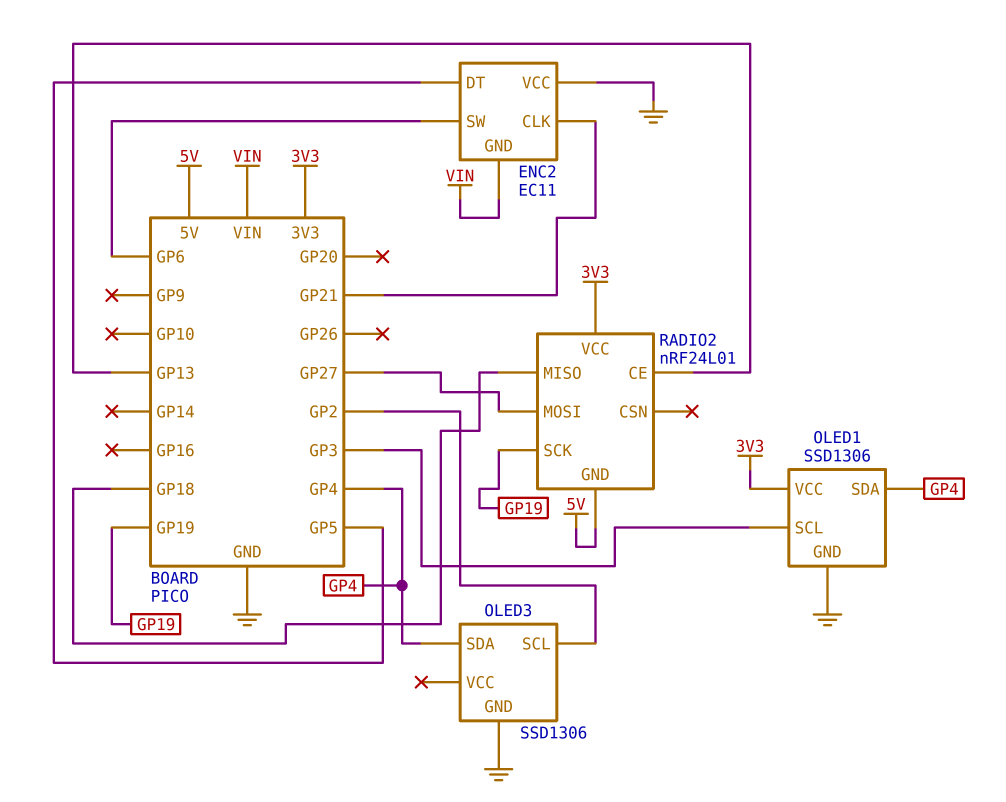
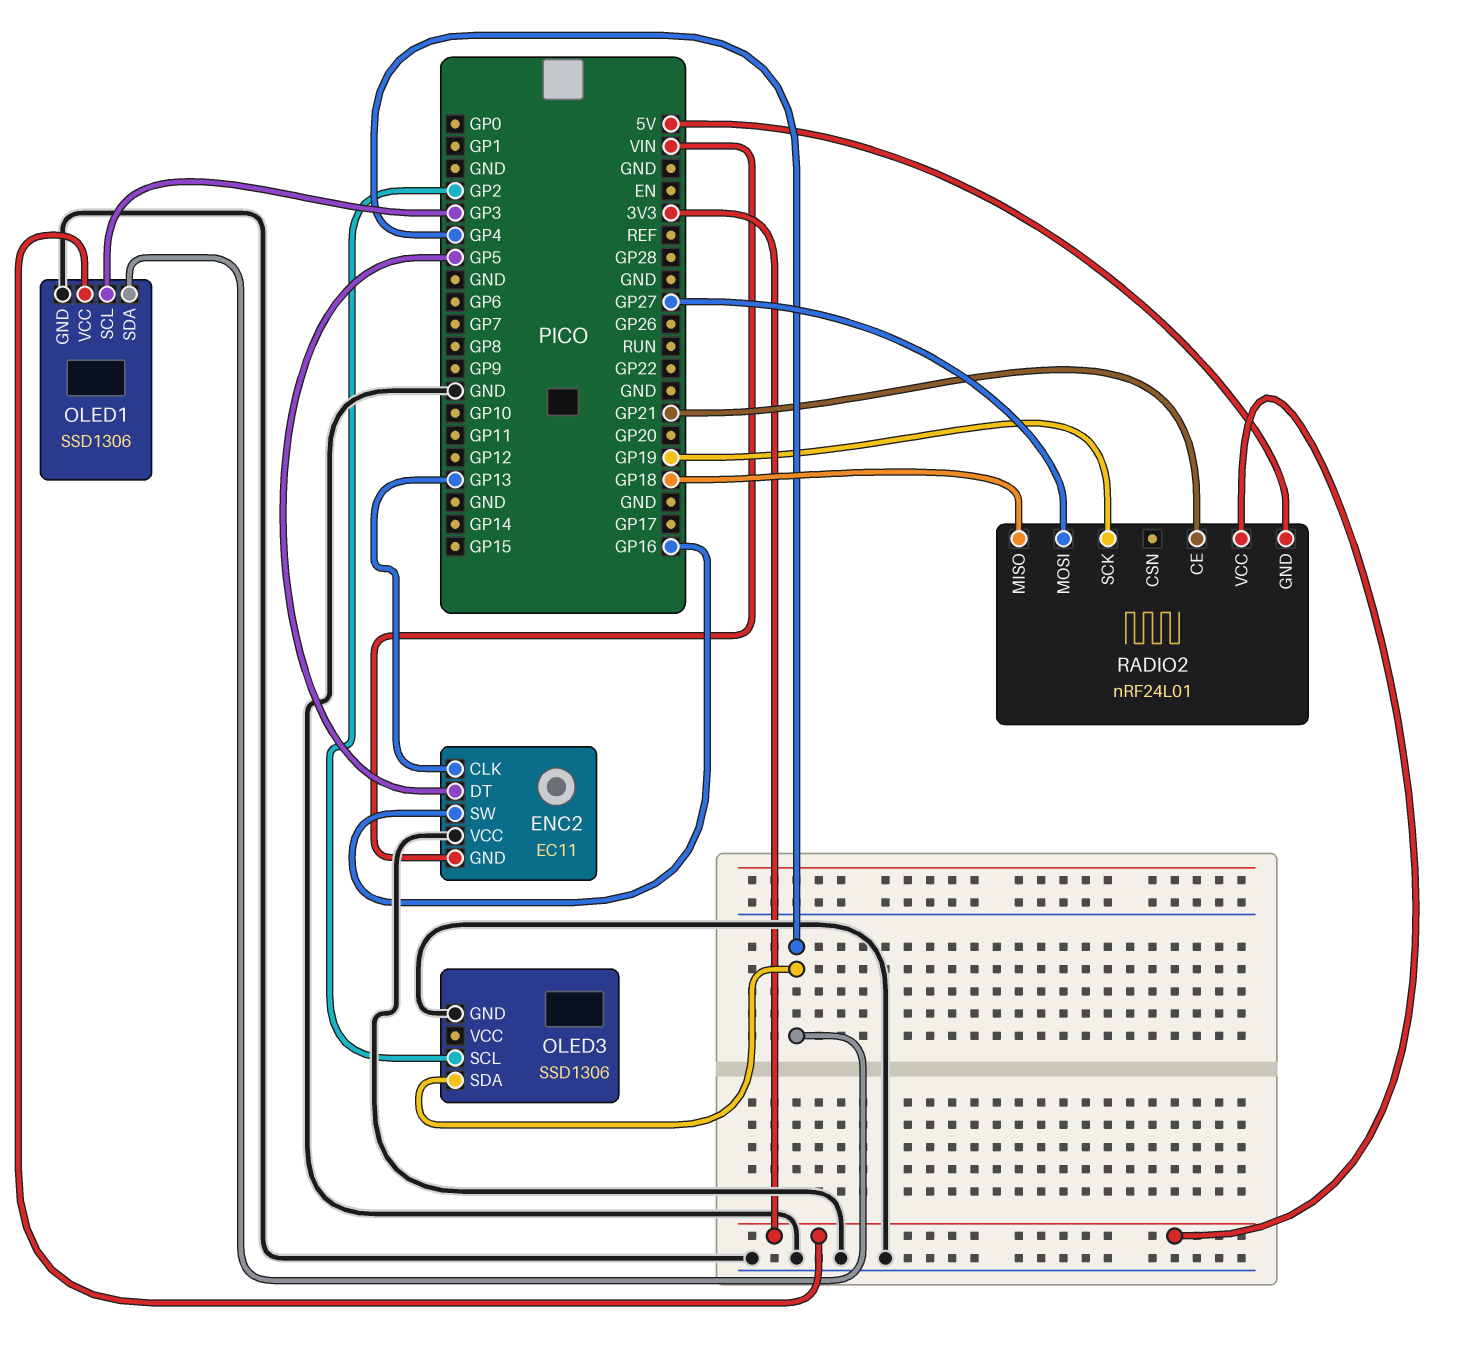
ENC2 pin CLK: GP21 -> GP13
ENC2 pin SW: GP6 -> GP16
RADIO2 pin CE: GP13 -> GP21

